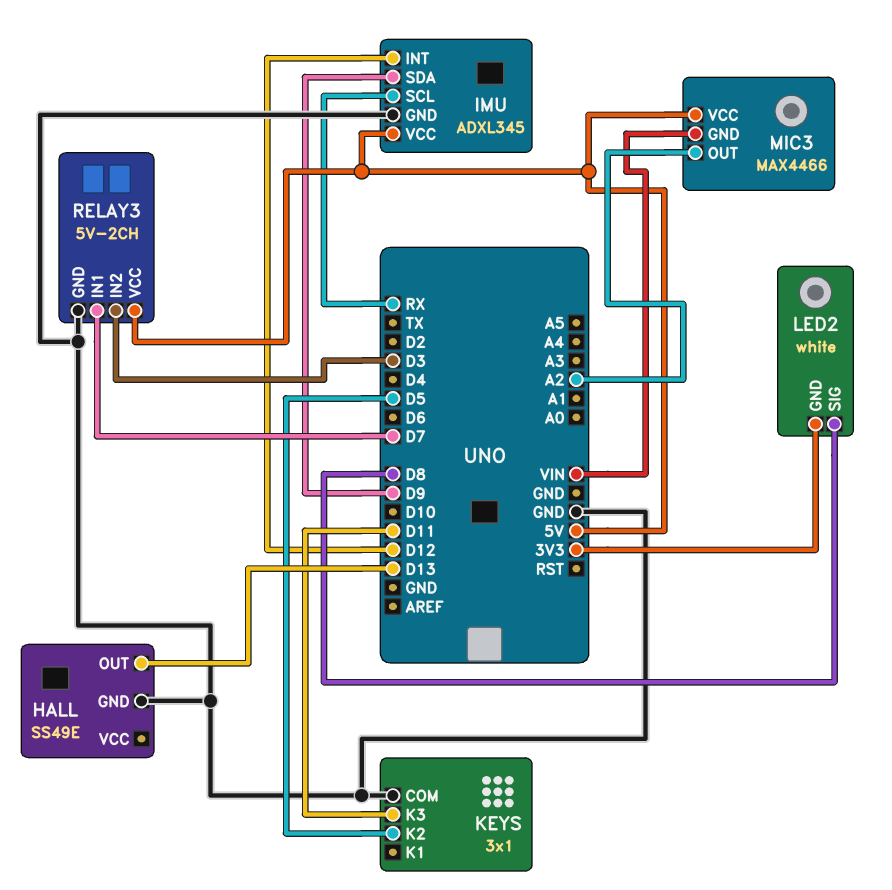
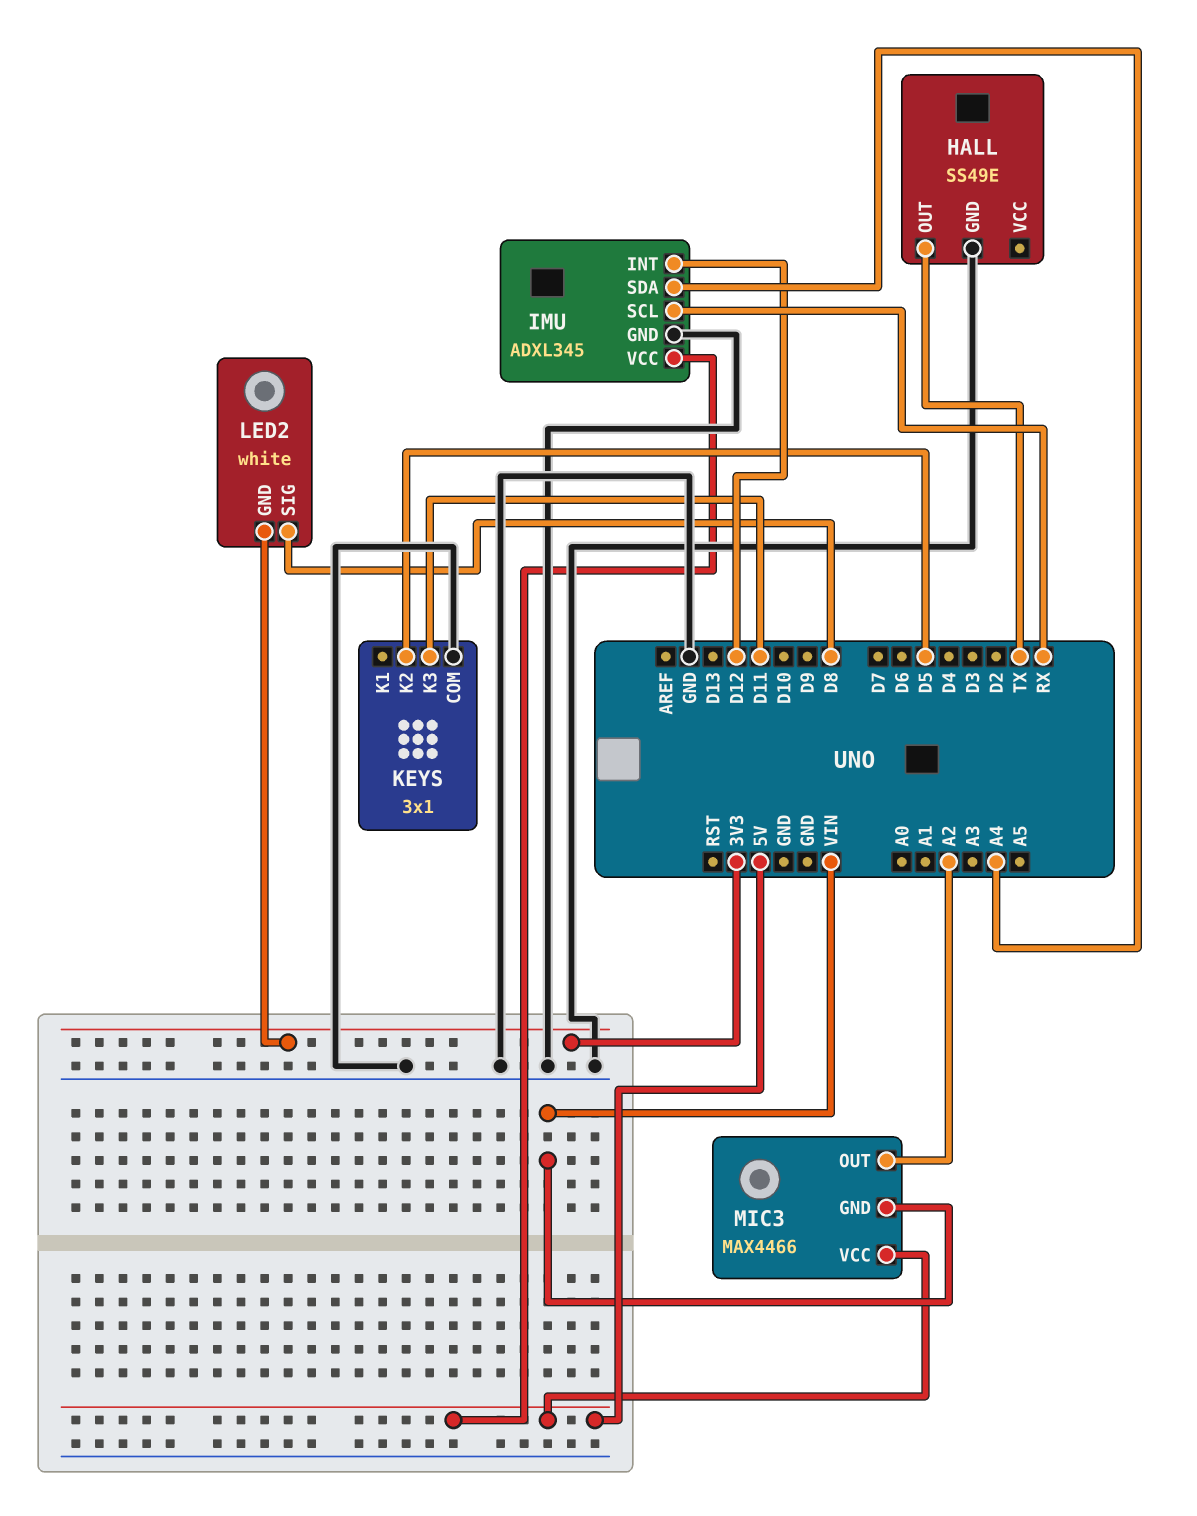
HALL pin OUT: D13 -> TX
IMU pin SDA: D9 -> A4
RELAY3: 5V-2CH -> none
RELAY3 pin GND: GND -> none
RELAY3 pin IN1: D7 -> none
RELAY3 pin IN2: D3 -> none
RELAY3 pin VCC: 5V -> none

